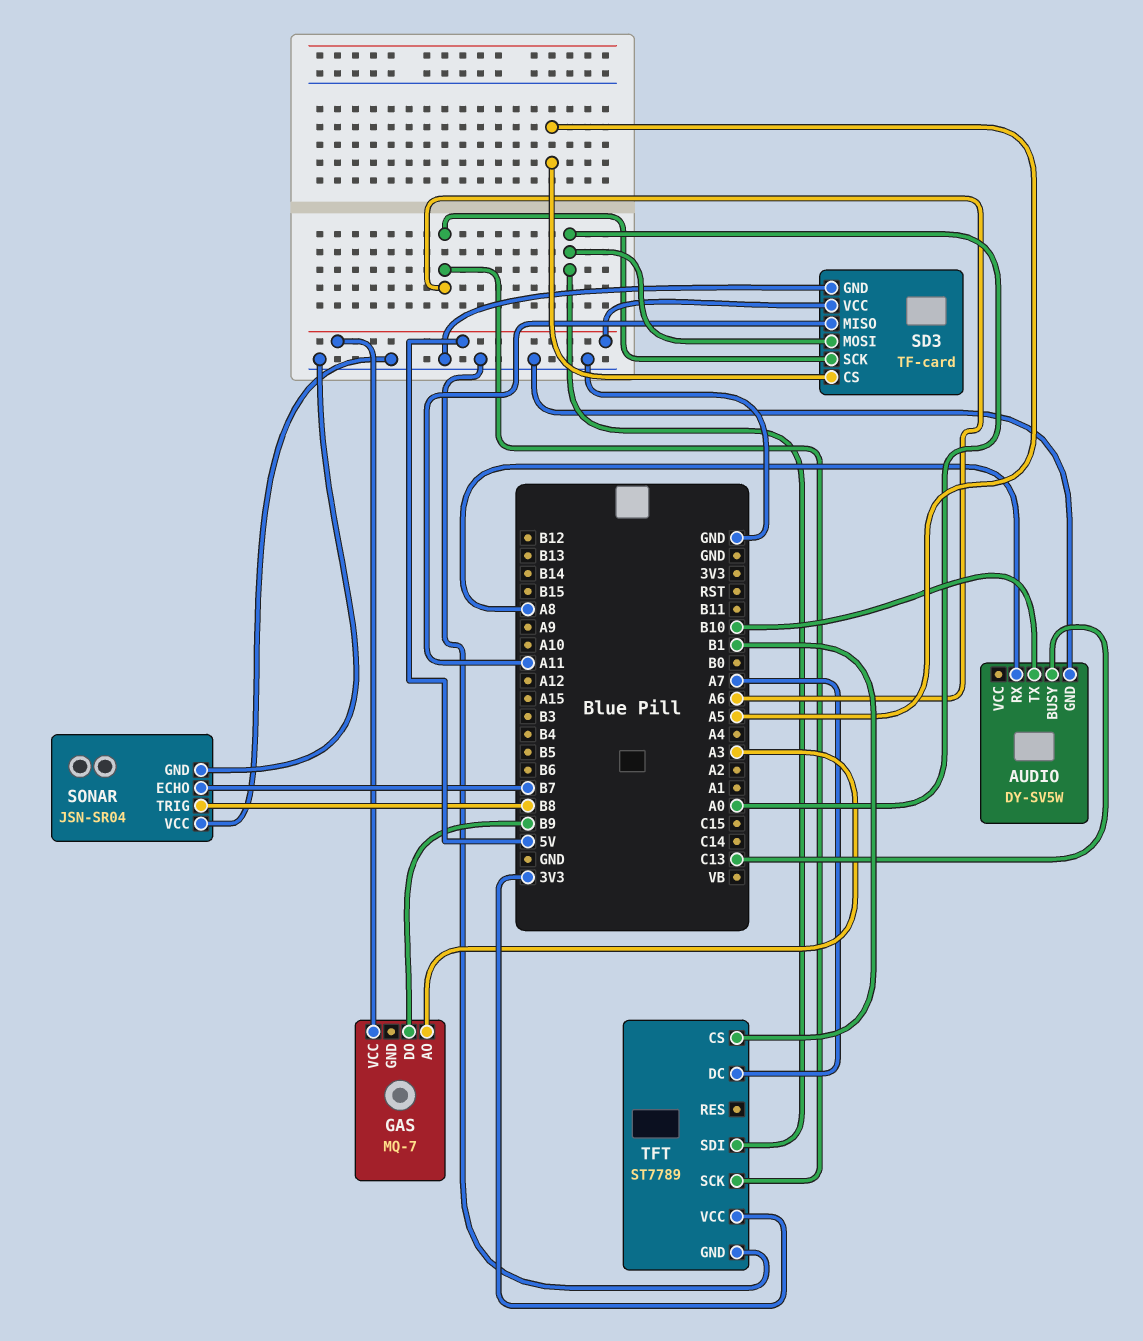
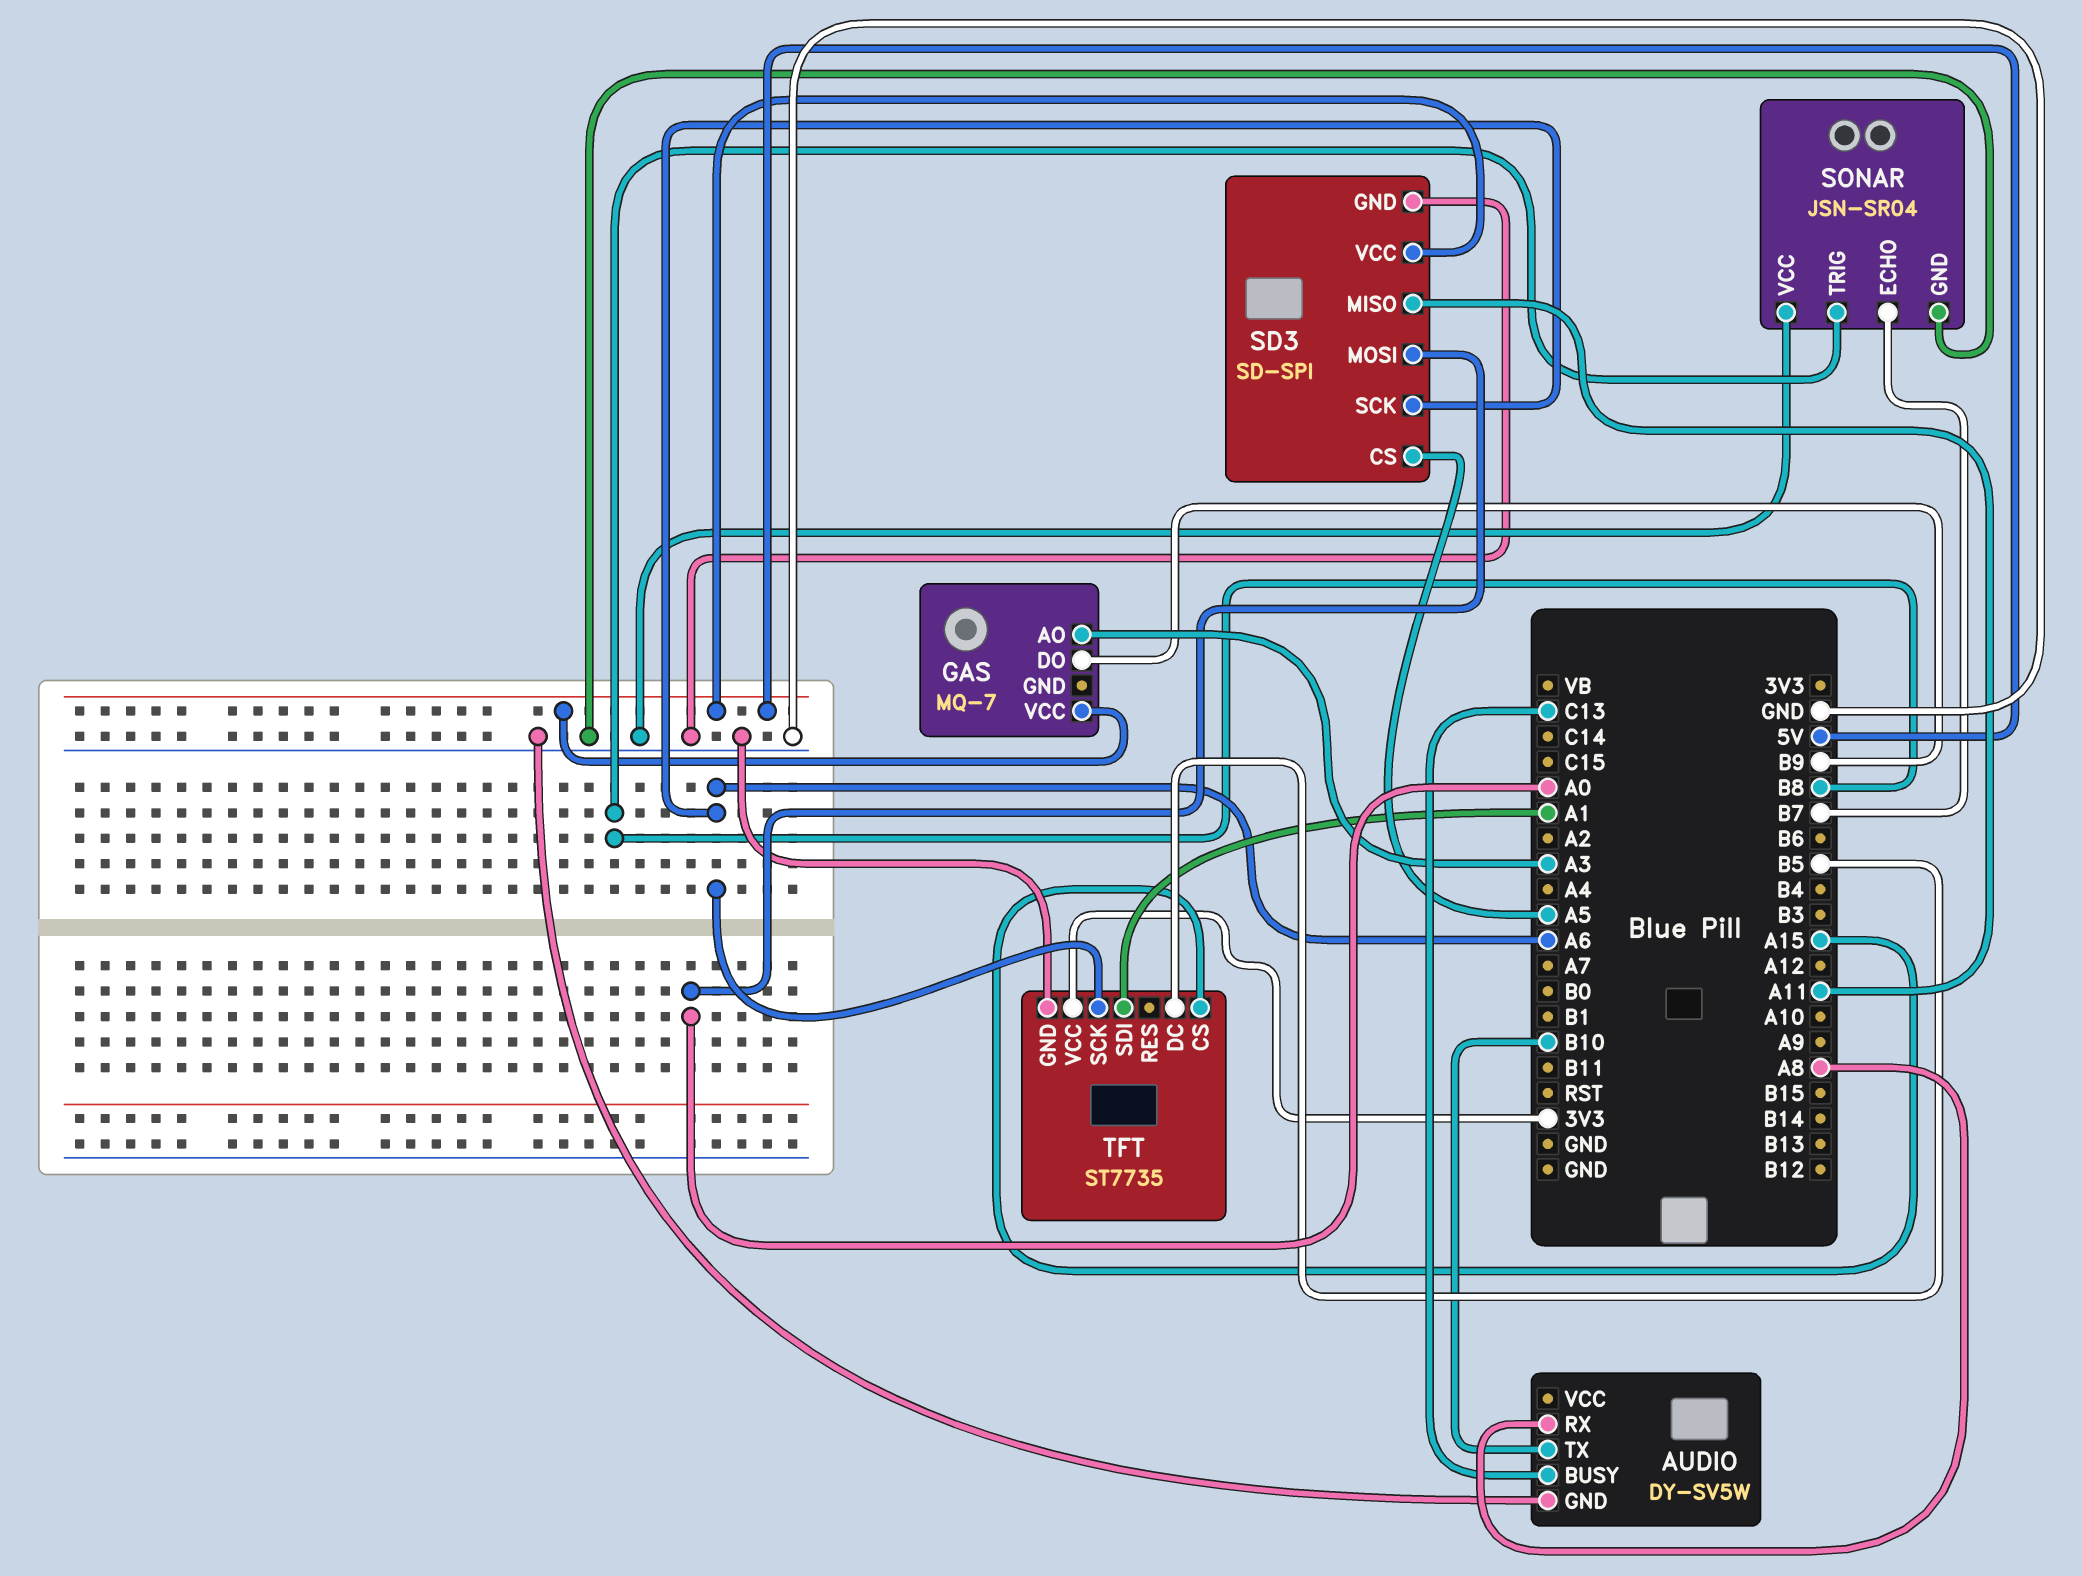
SD3: TF-card -> SD-SPI
TFT: ST7789 -> ST7735
TFT pin CS: B1 -> A15
TFT pin DC: A7 -> B5
TFT pin SDI: A0 -> A1

